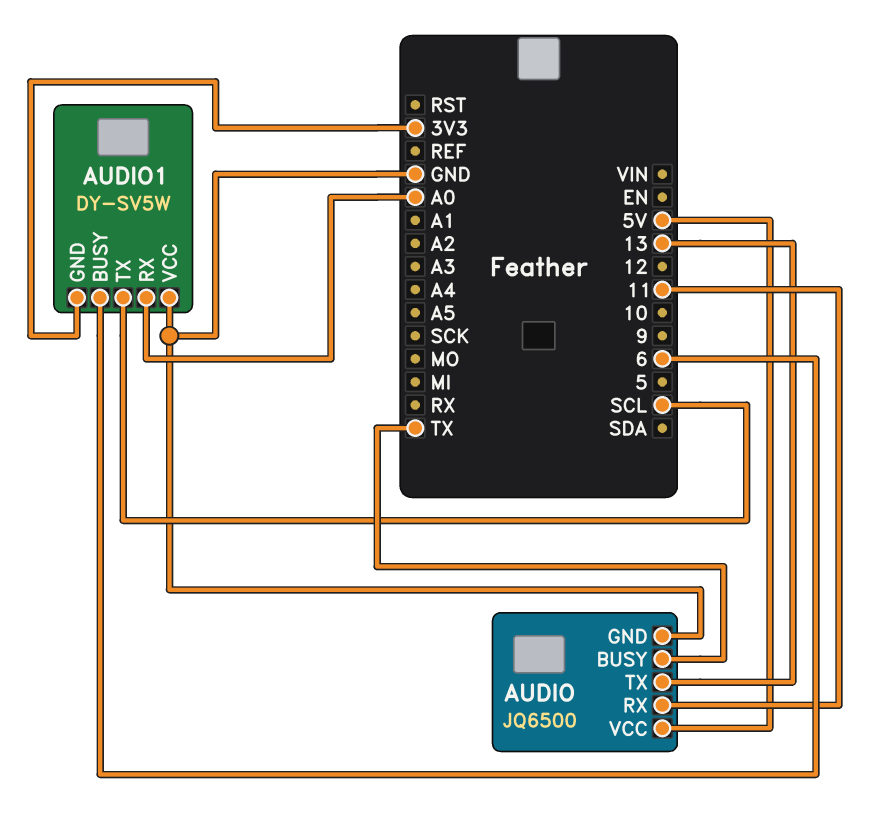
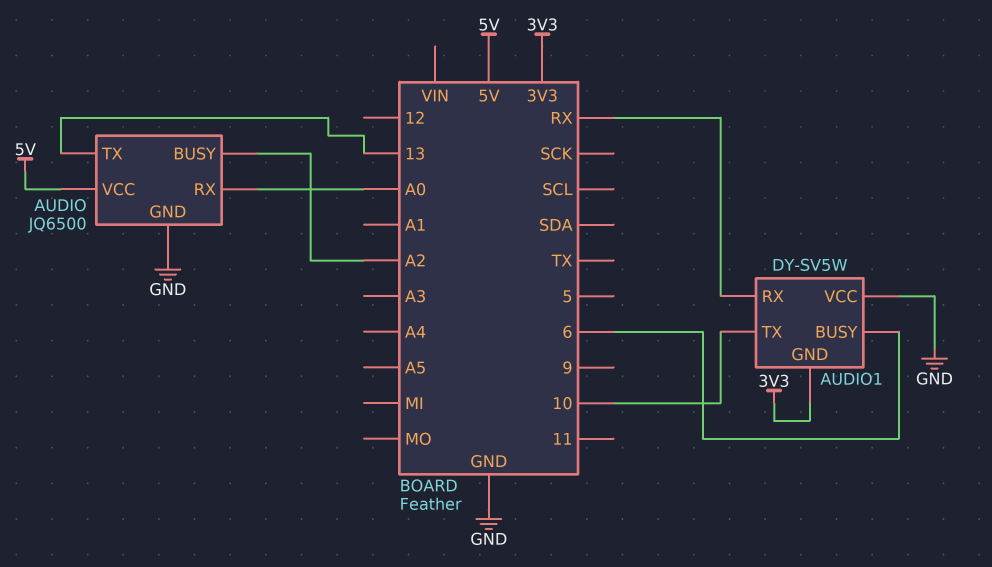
AUDIO pin BUSY: TX -> A2
AUDIO pin RX: 11 -> A0
AUDIO1 pin RX: A0 -> RX
AUDIO1 pin TX: SCL -> 10

